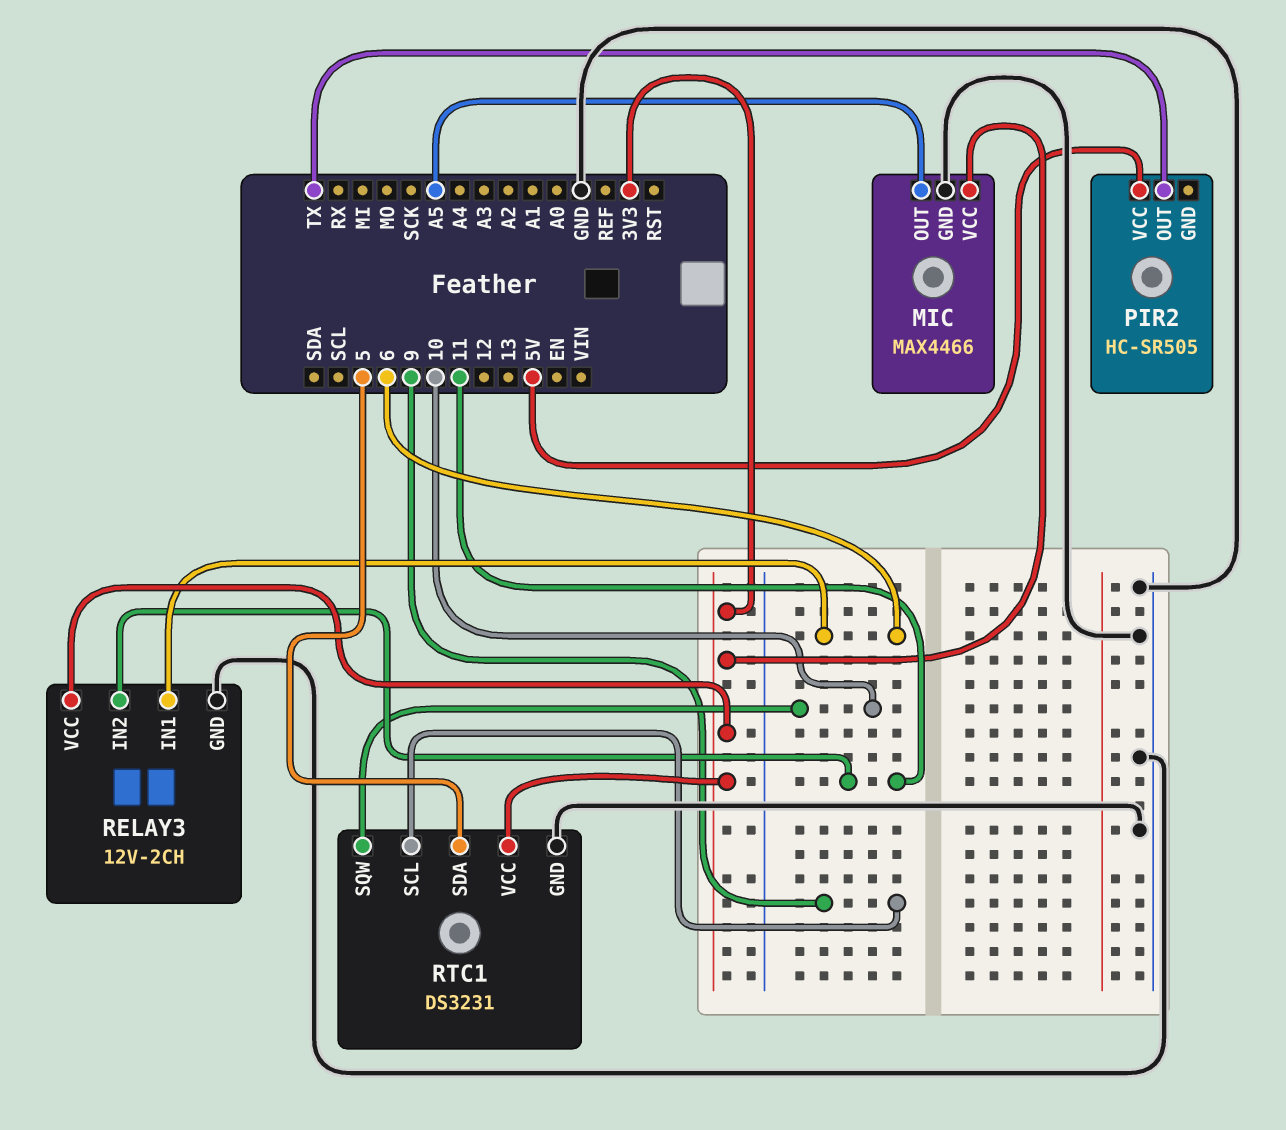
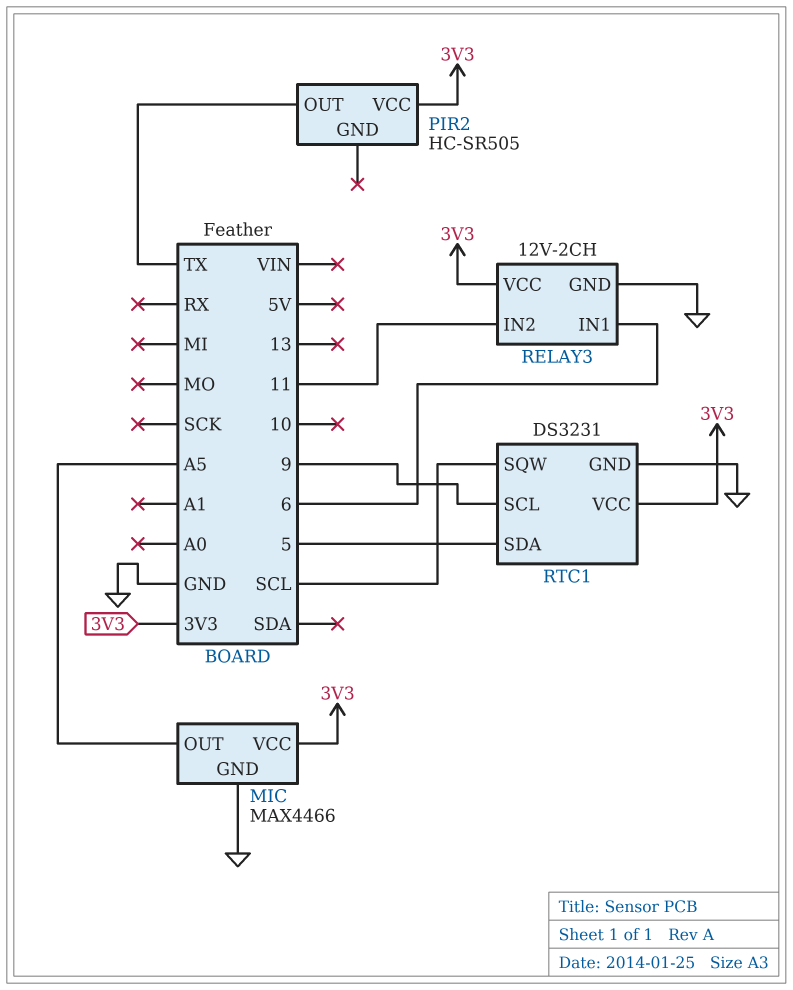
PIR2 pin VCC: 5V -> 3V3
RTC1 pin SQW: 10 -> SCL

